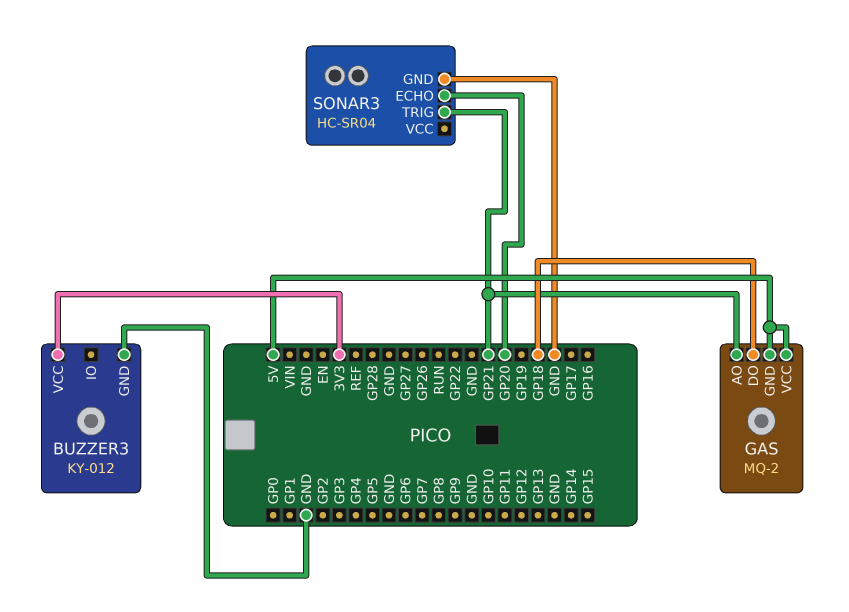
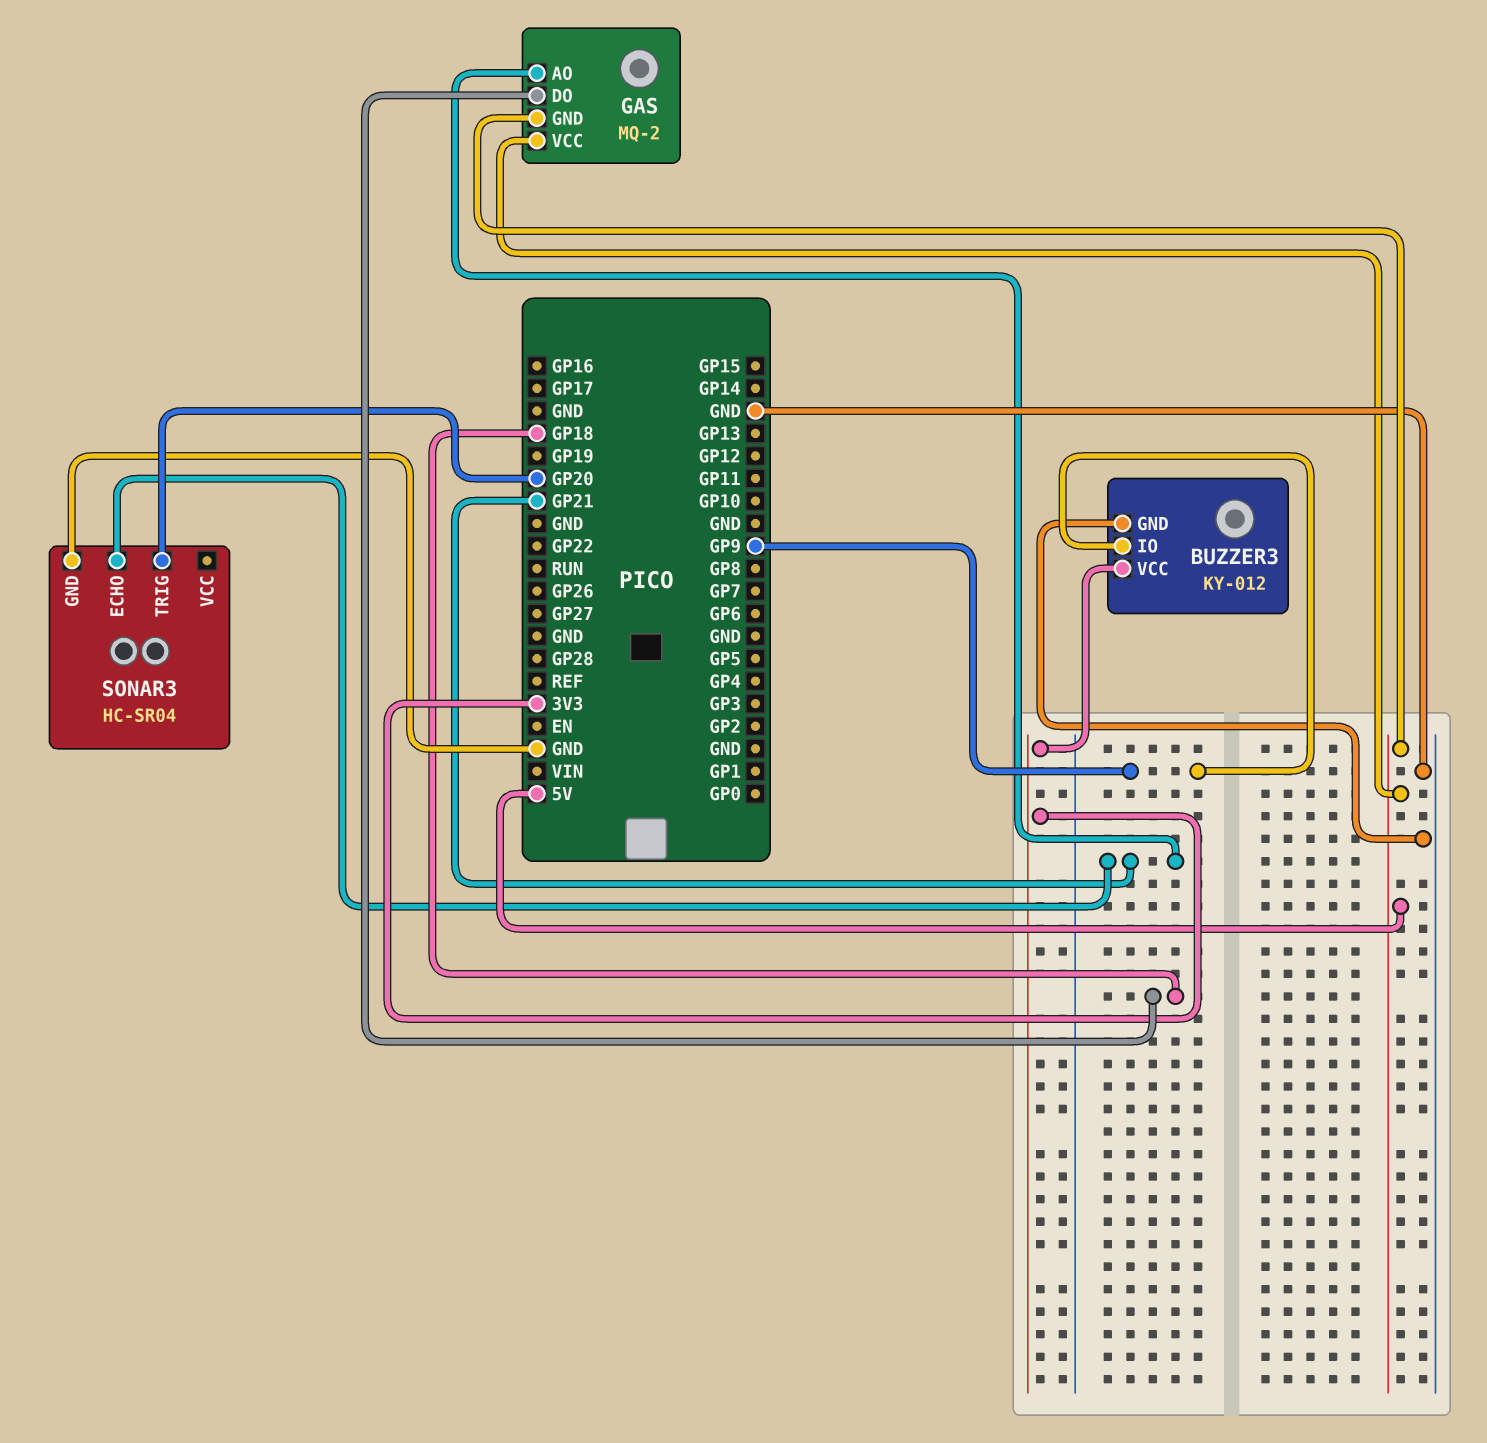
BUZZER3 pin IO: none -> GP9
SONAR3 pin ECHO: GP20 -> GP21
SONAR3 pin TRIG: GP21 -> GP20

